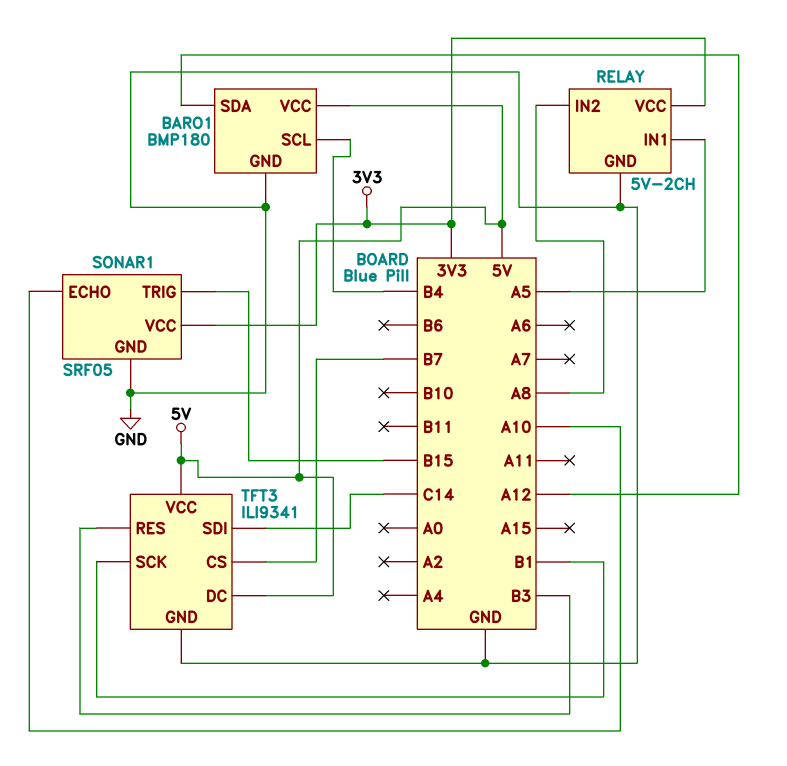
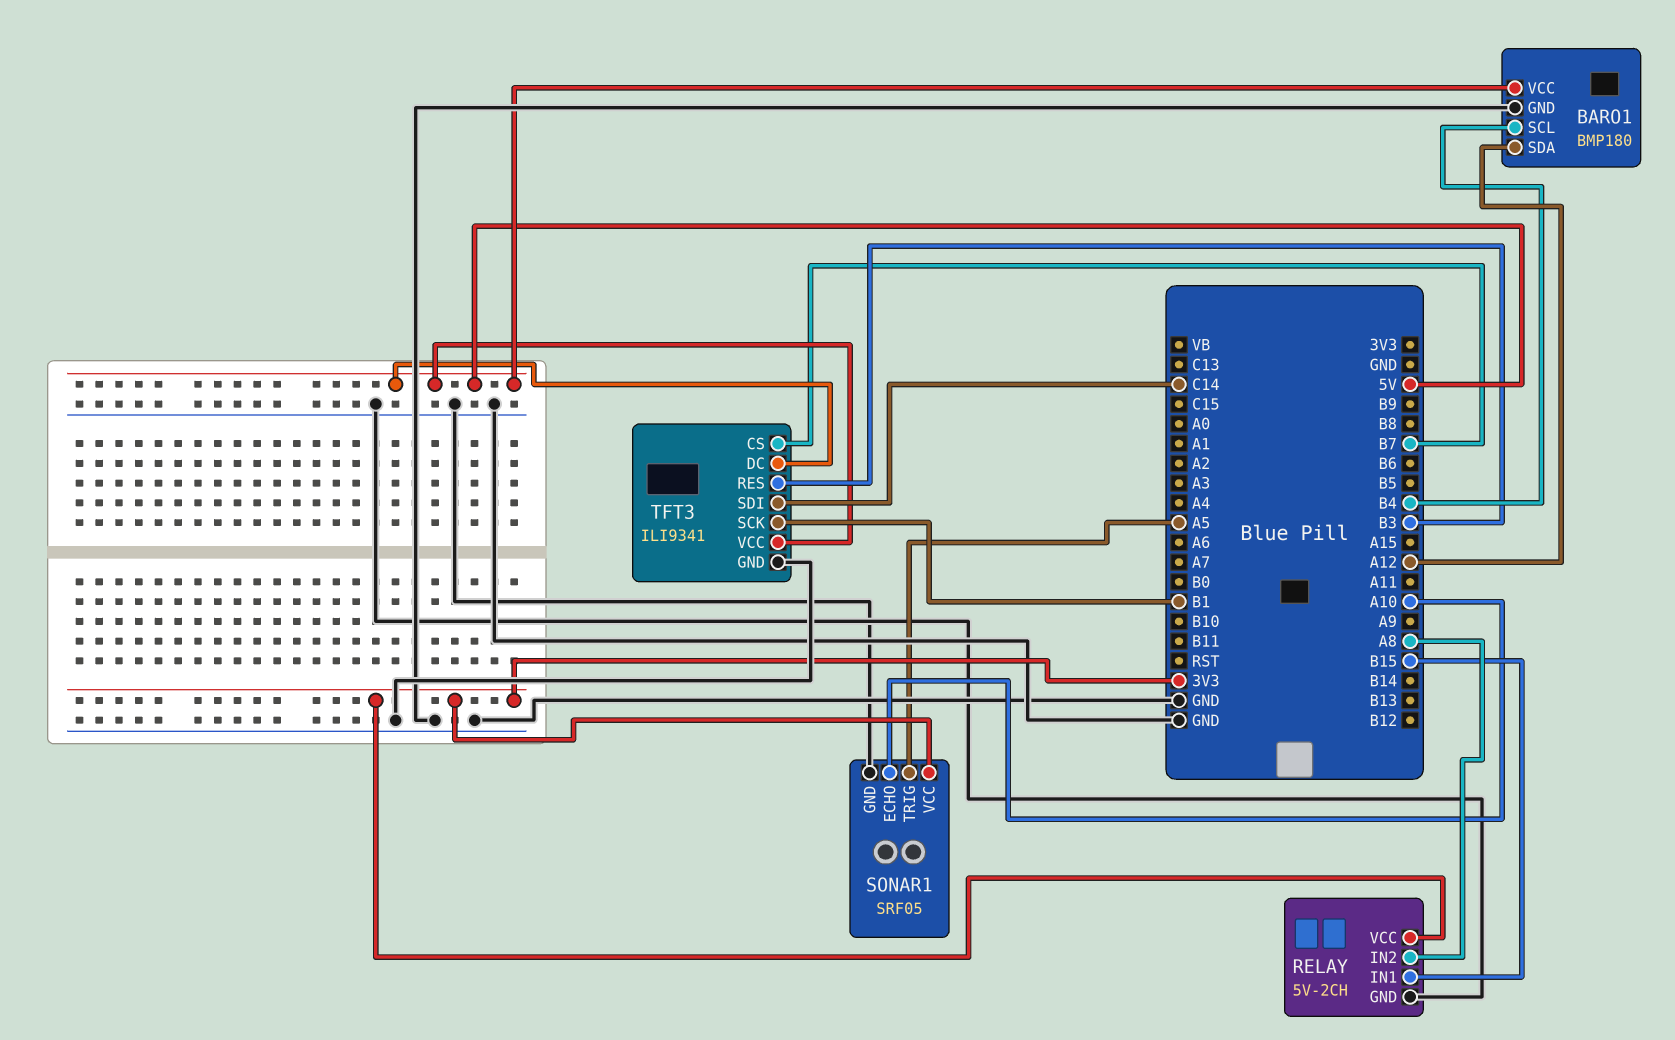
RELAY pin IN1: A5 -> B15
SONAR1 pin TRIG: B15 -> A5

